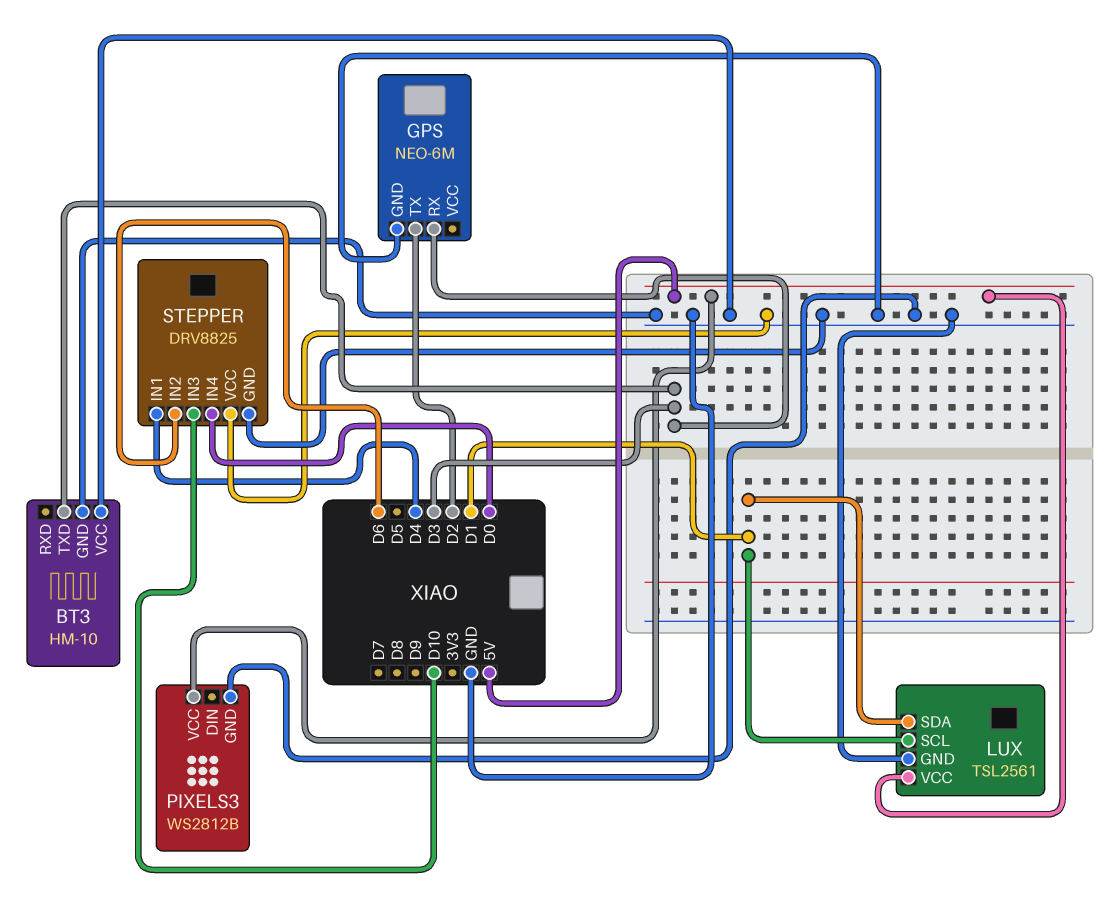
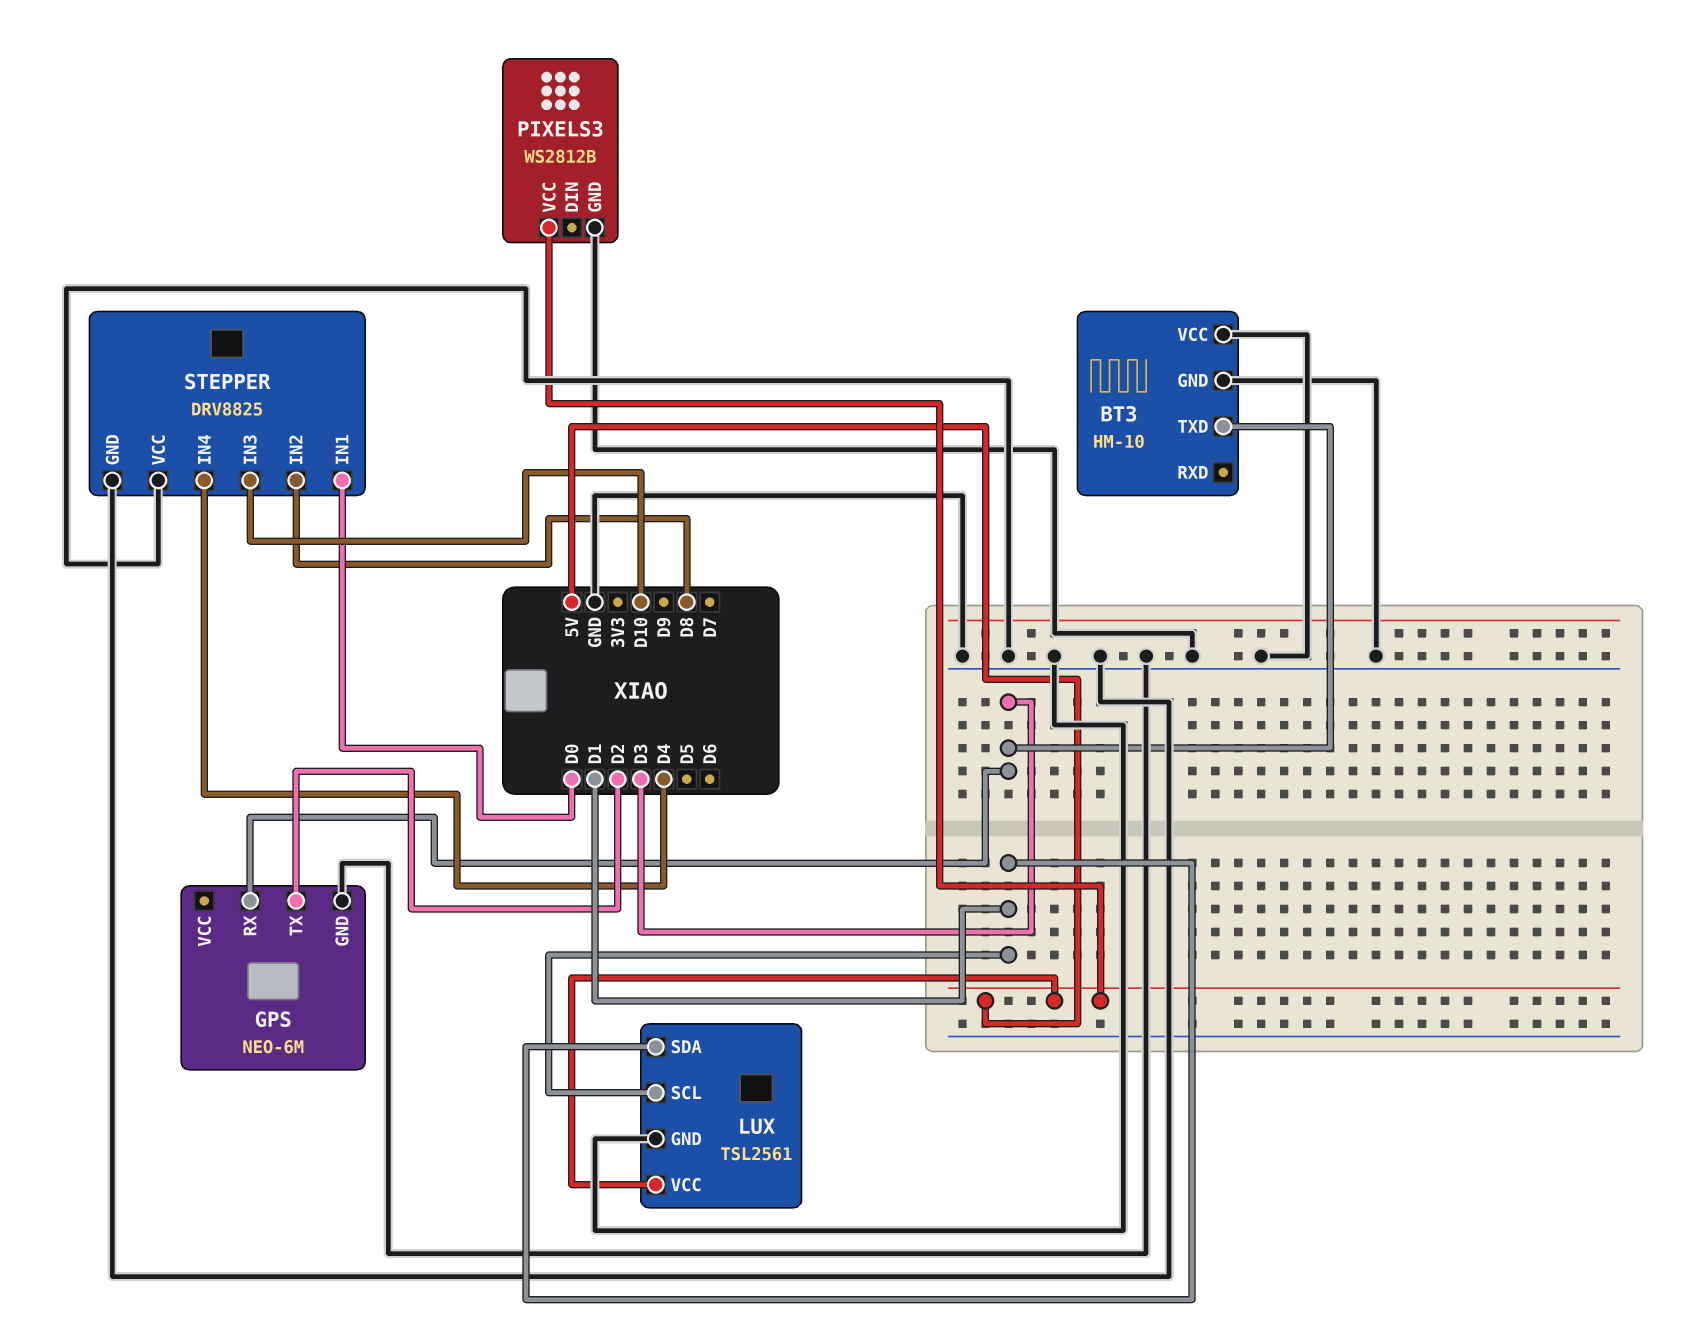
STEPPER pin IN1: D4 -> D0
STEPPER pin IN2: D6 -> D8
STEPPER pin IN4: D0 -> D4

